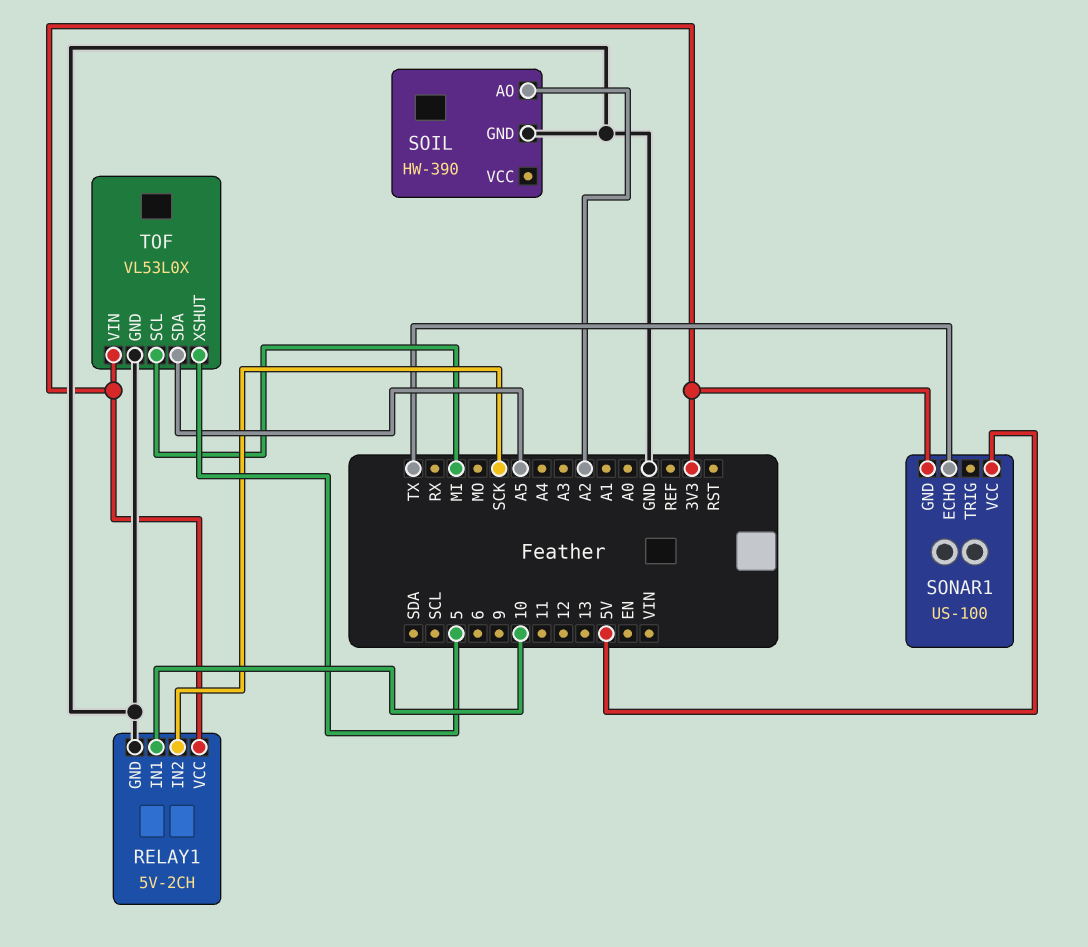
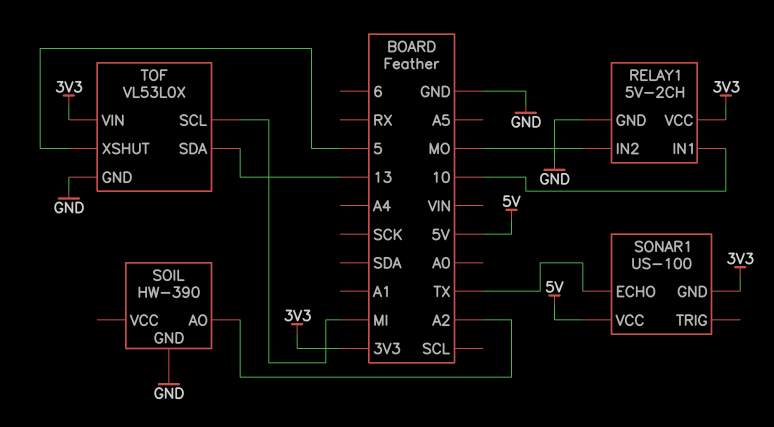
RELAY1 pin IN2: SCK -> MO
TOF pin SDA: A5 -> 13

